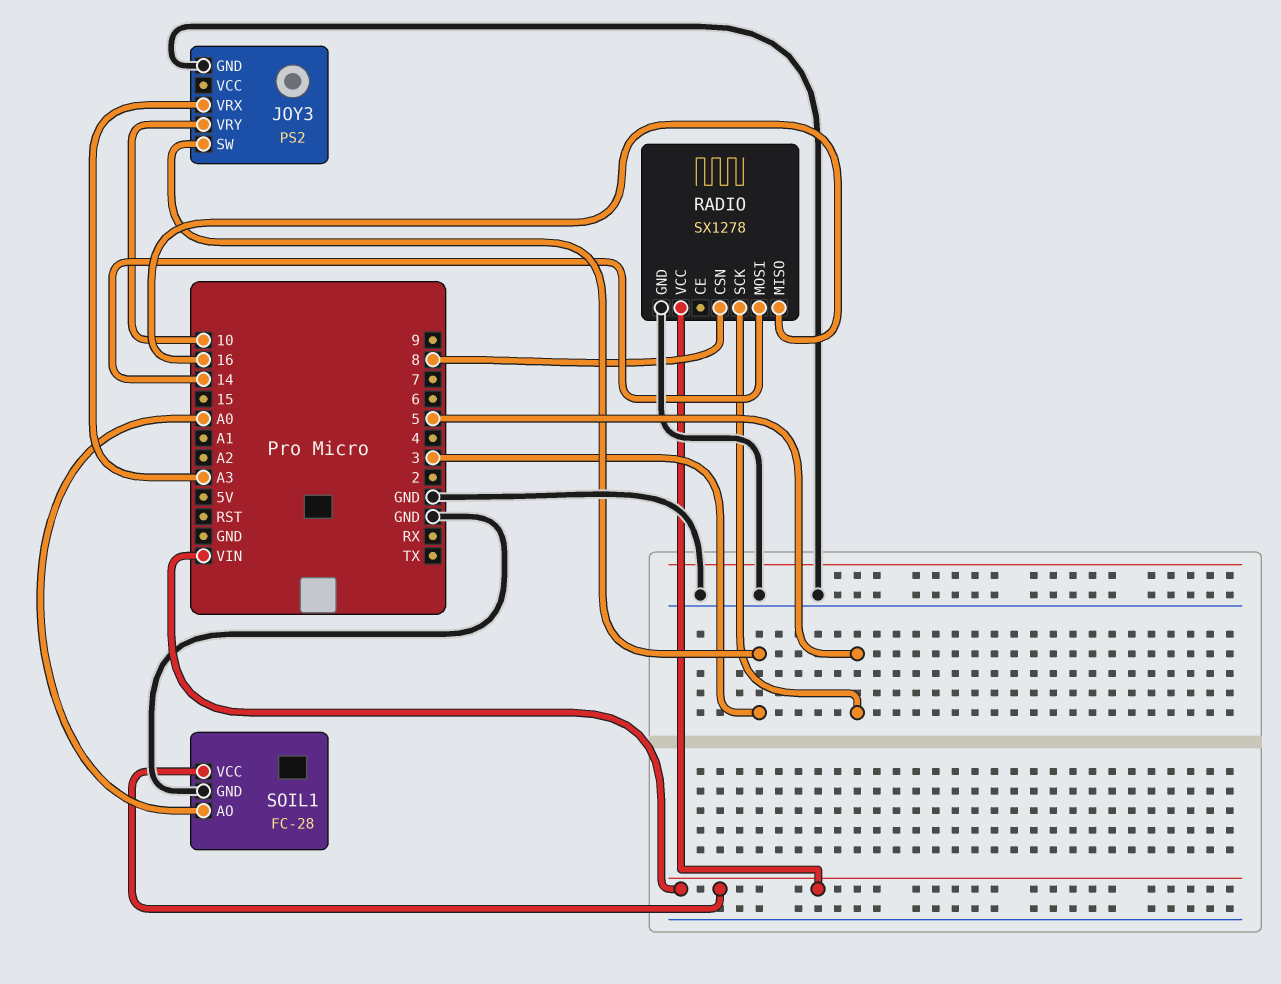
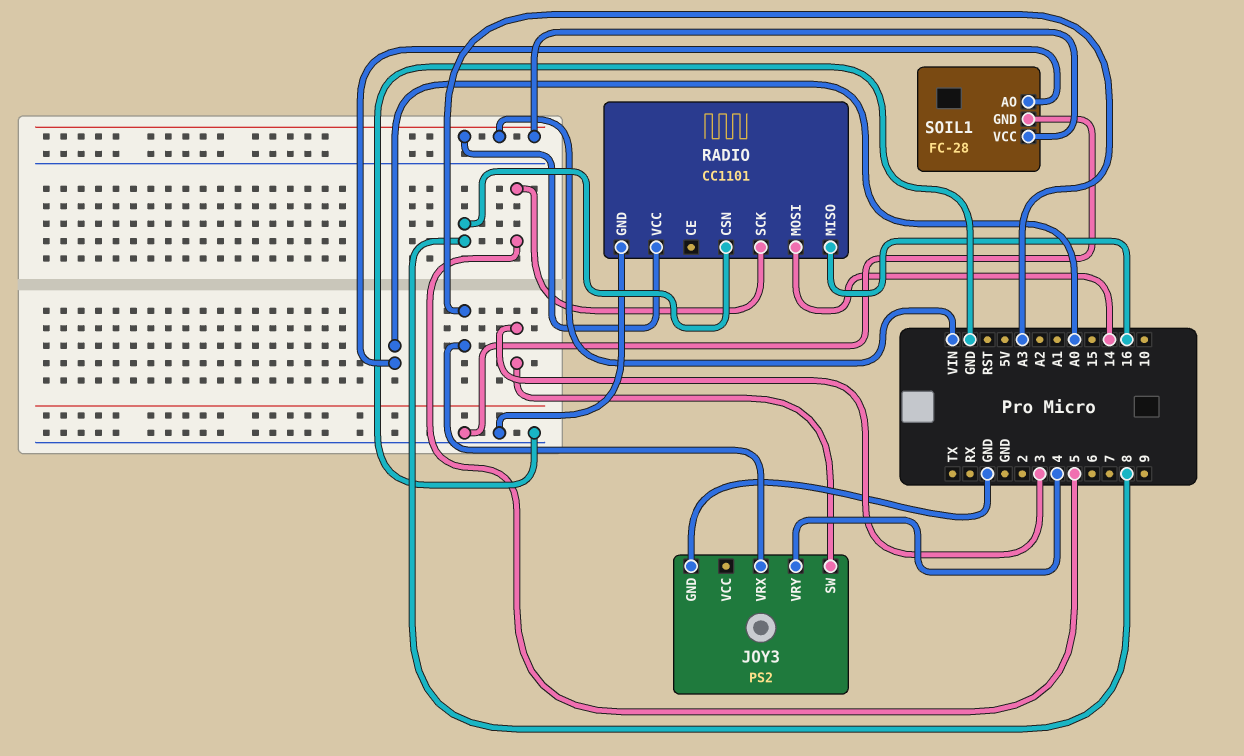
JOY3 pin VRY: 10 -> 4
RADIO: SX1278 -> CC1101

